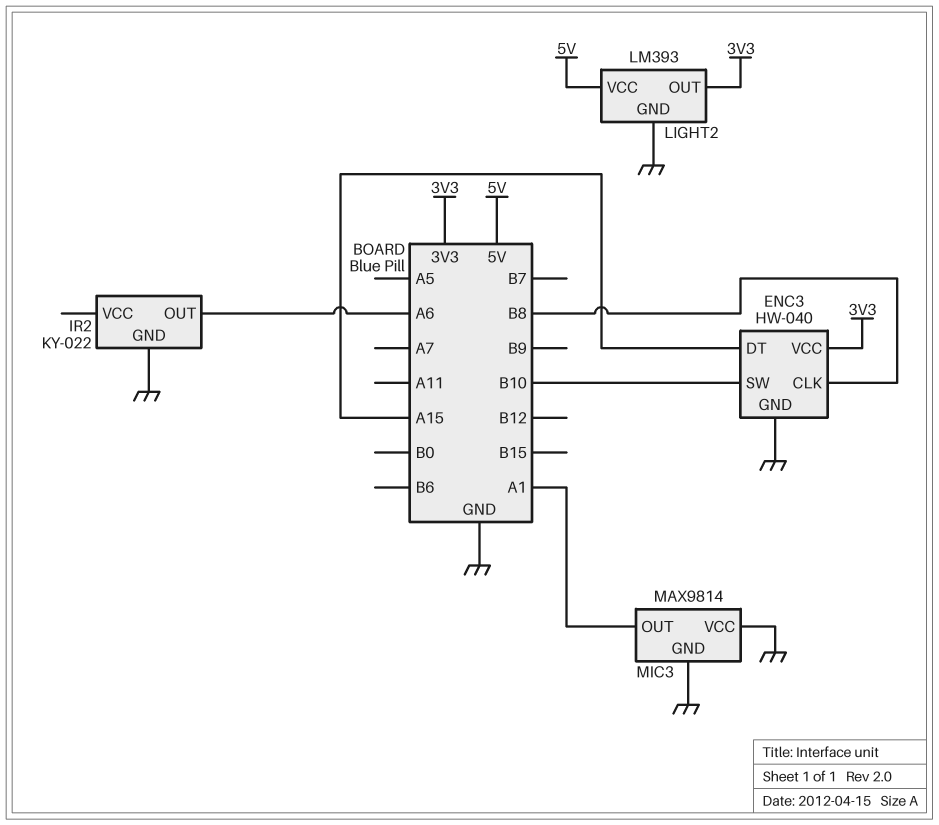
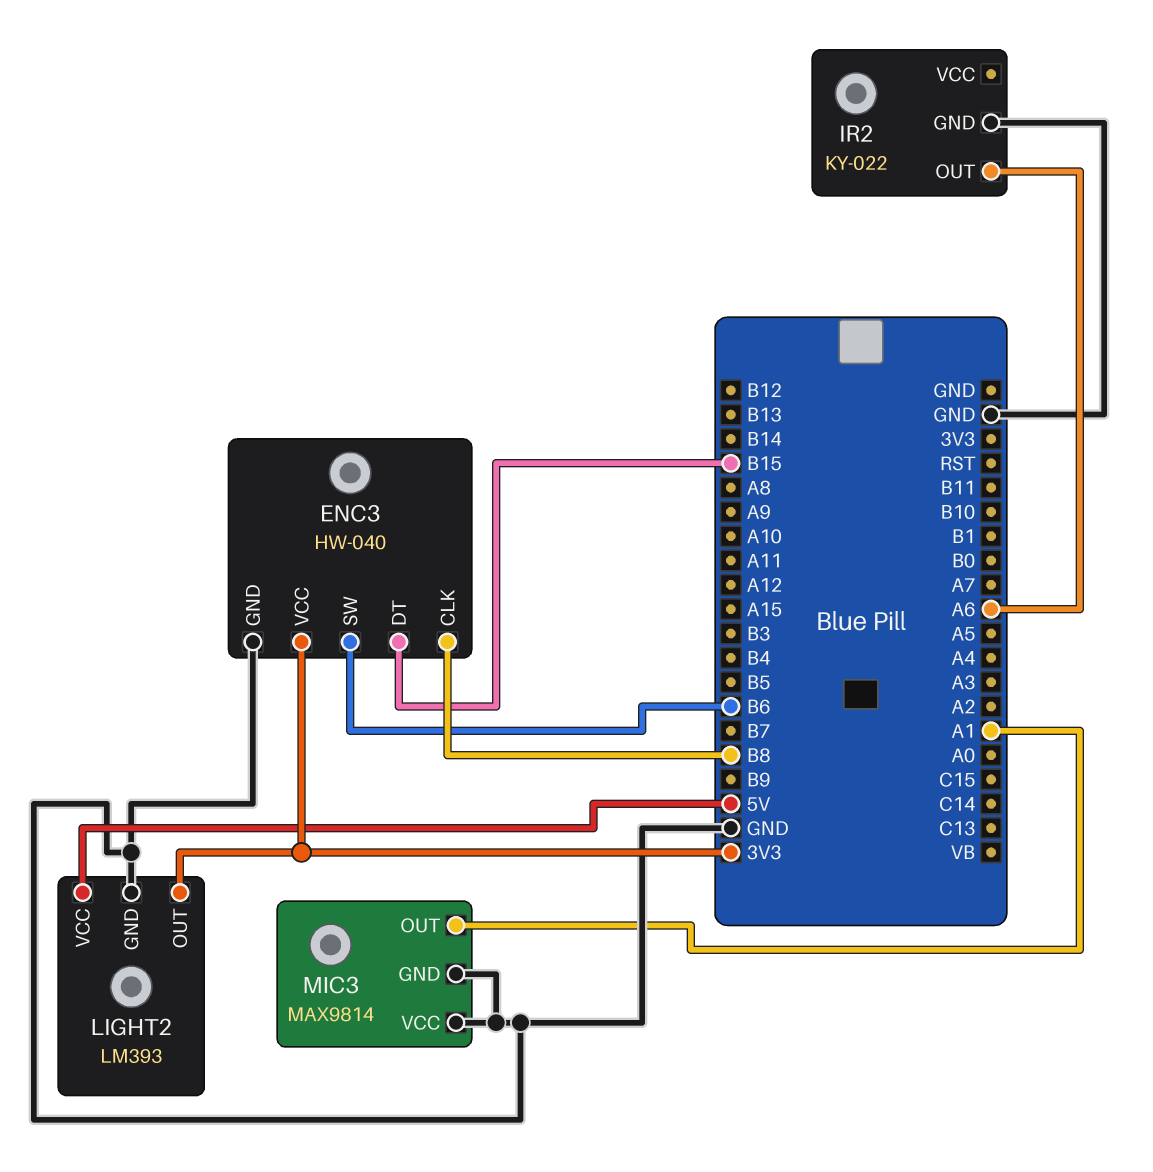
ENC3 pin DT: A15 -> B15
ENC3 pin SW: B10 -> B6

